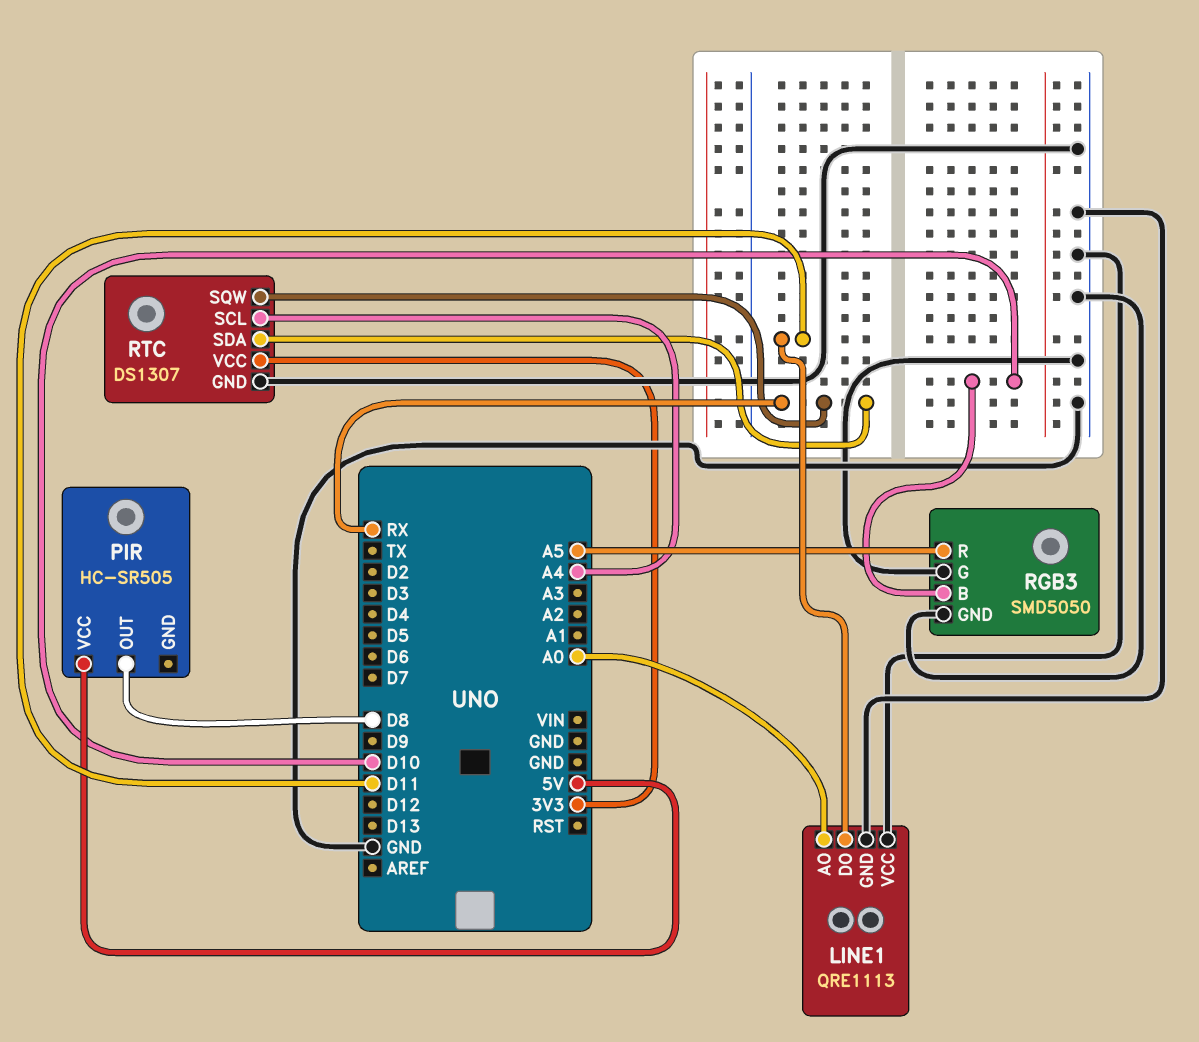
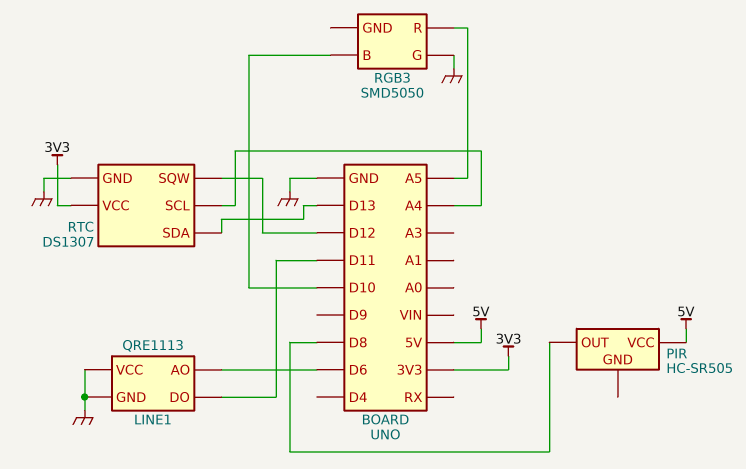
LINE1 pin AO: A0 -> D6
RGB3 pin GND: GND -> none
RTC pin SDA: RX -> D13
RTC pin SQW: RX -> D12

